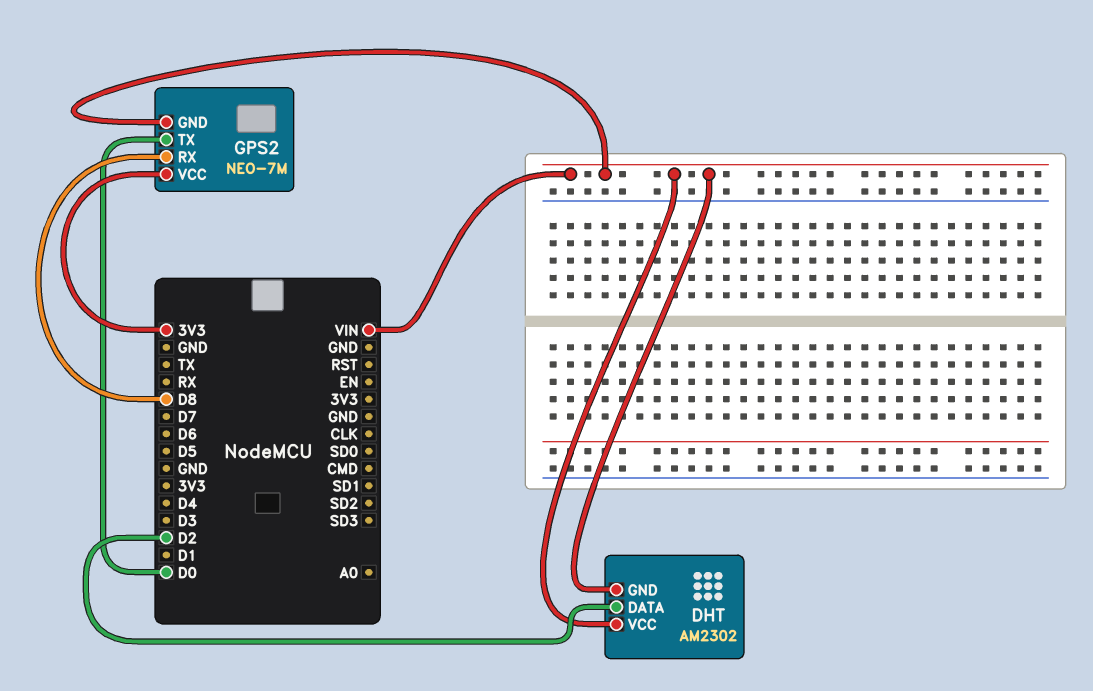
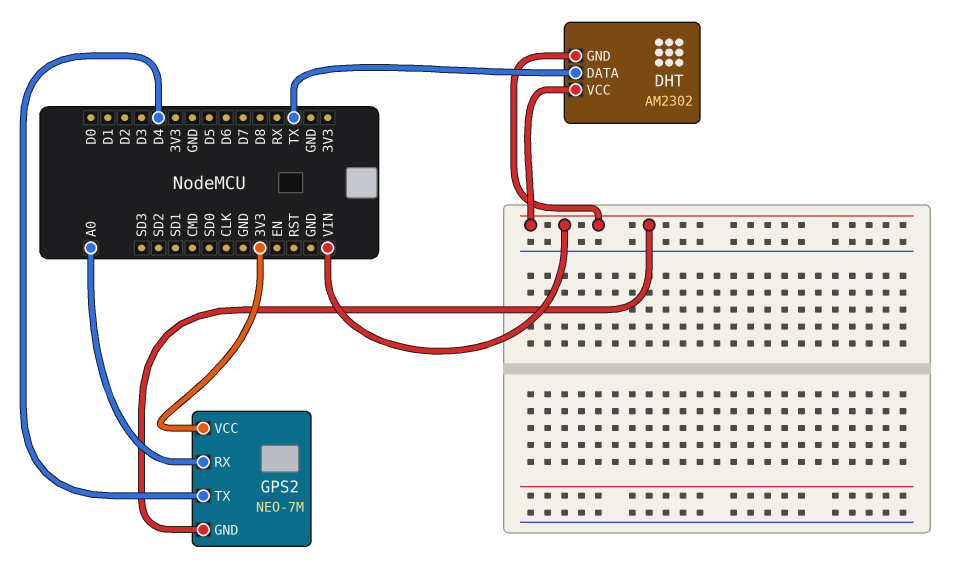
DHT pin DATA: D2 -> TX
GPS2 pin RX: D8 -> A0
GPS2 pin TX: D0 -> D4

